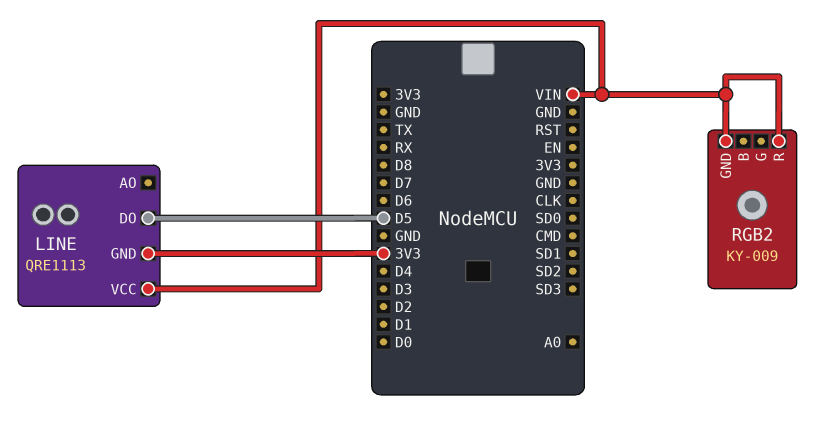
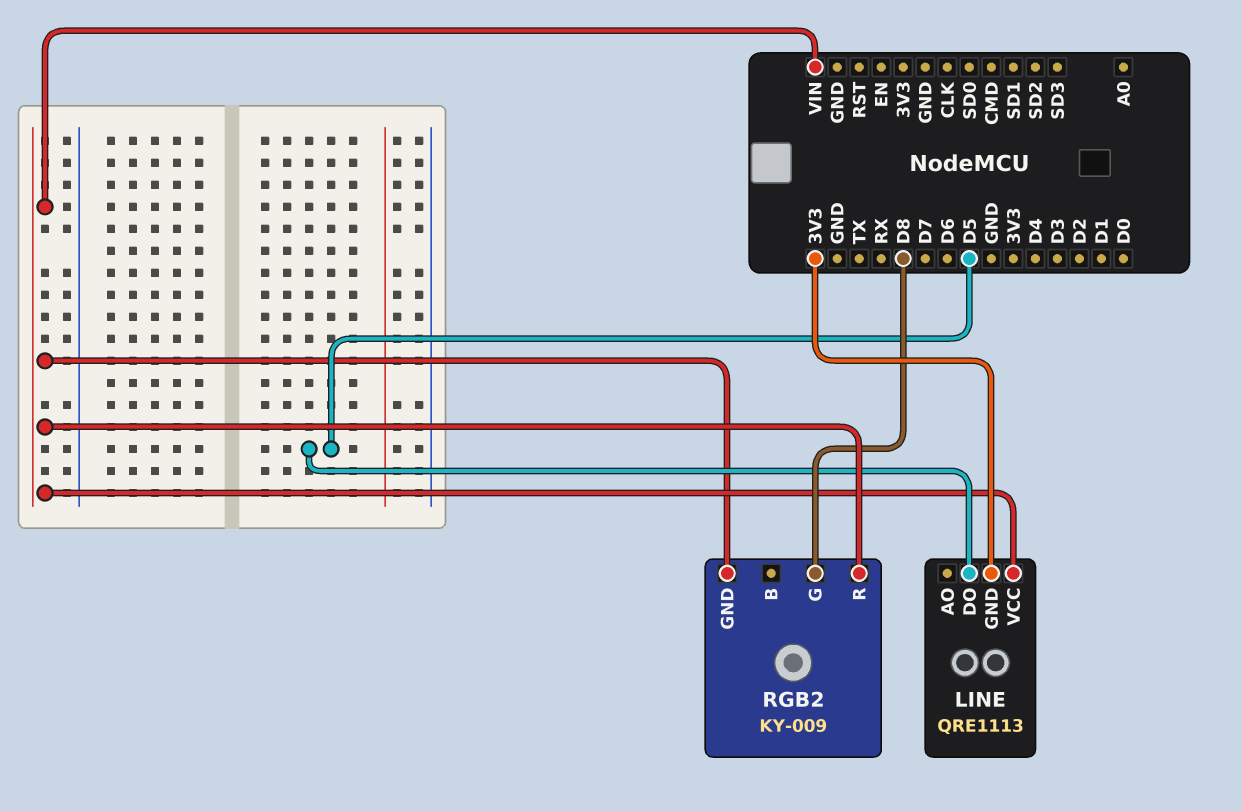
RGB2 pin G: none -> D8

